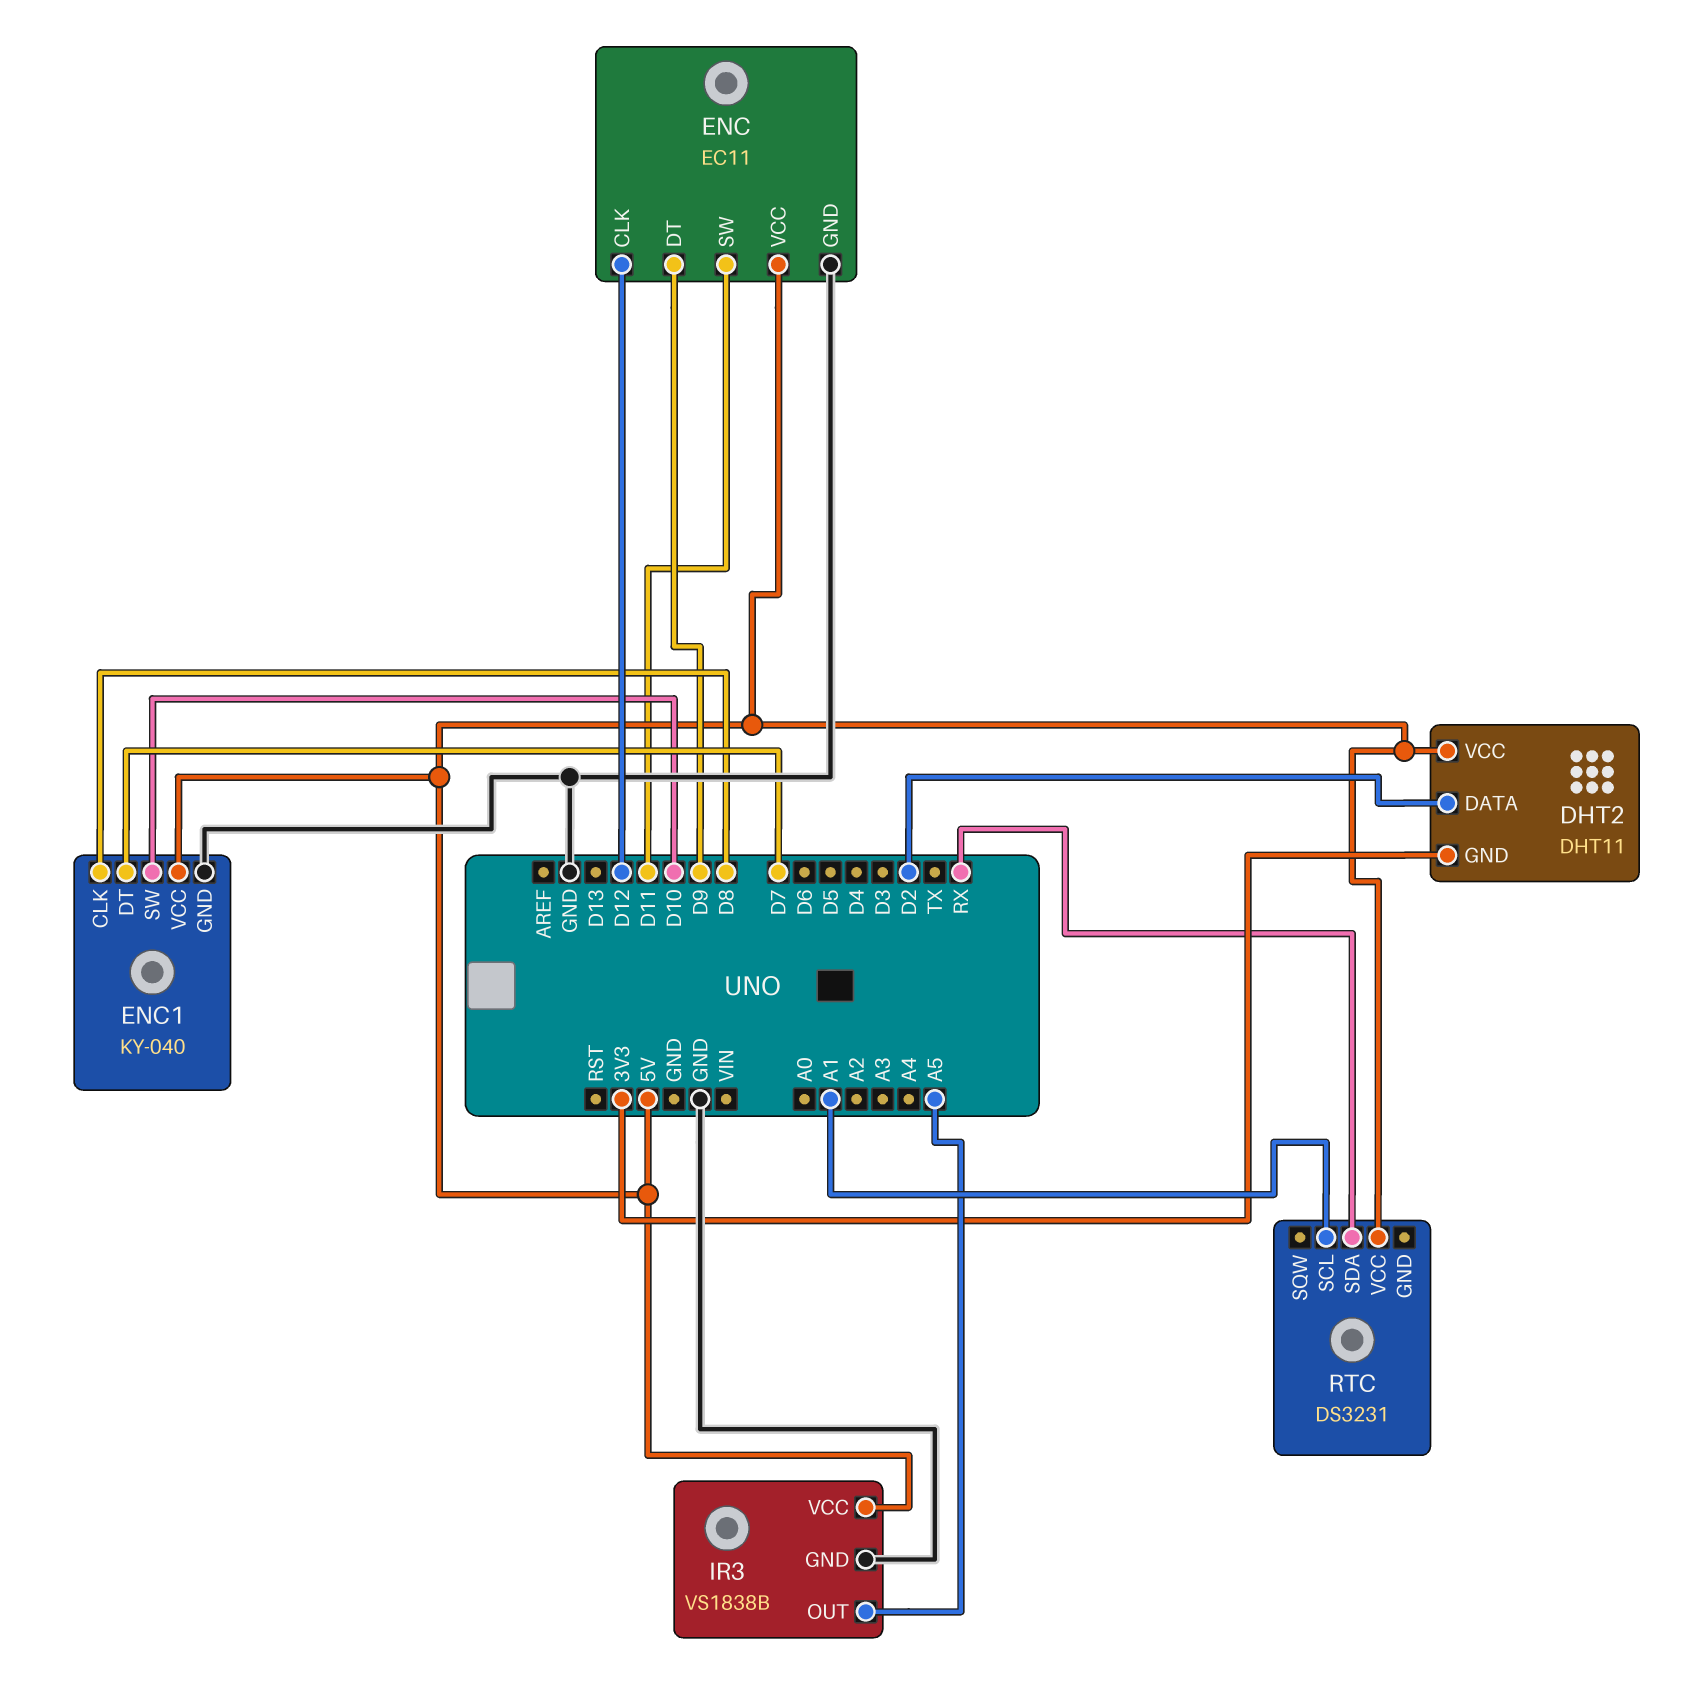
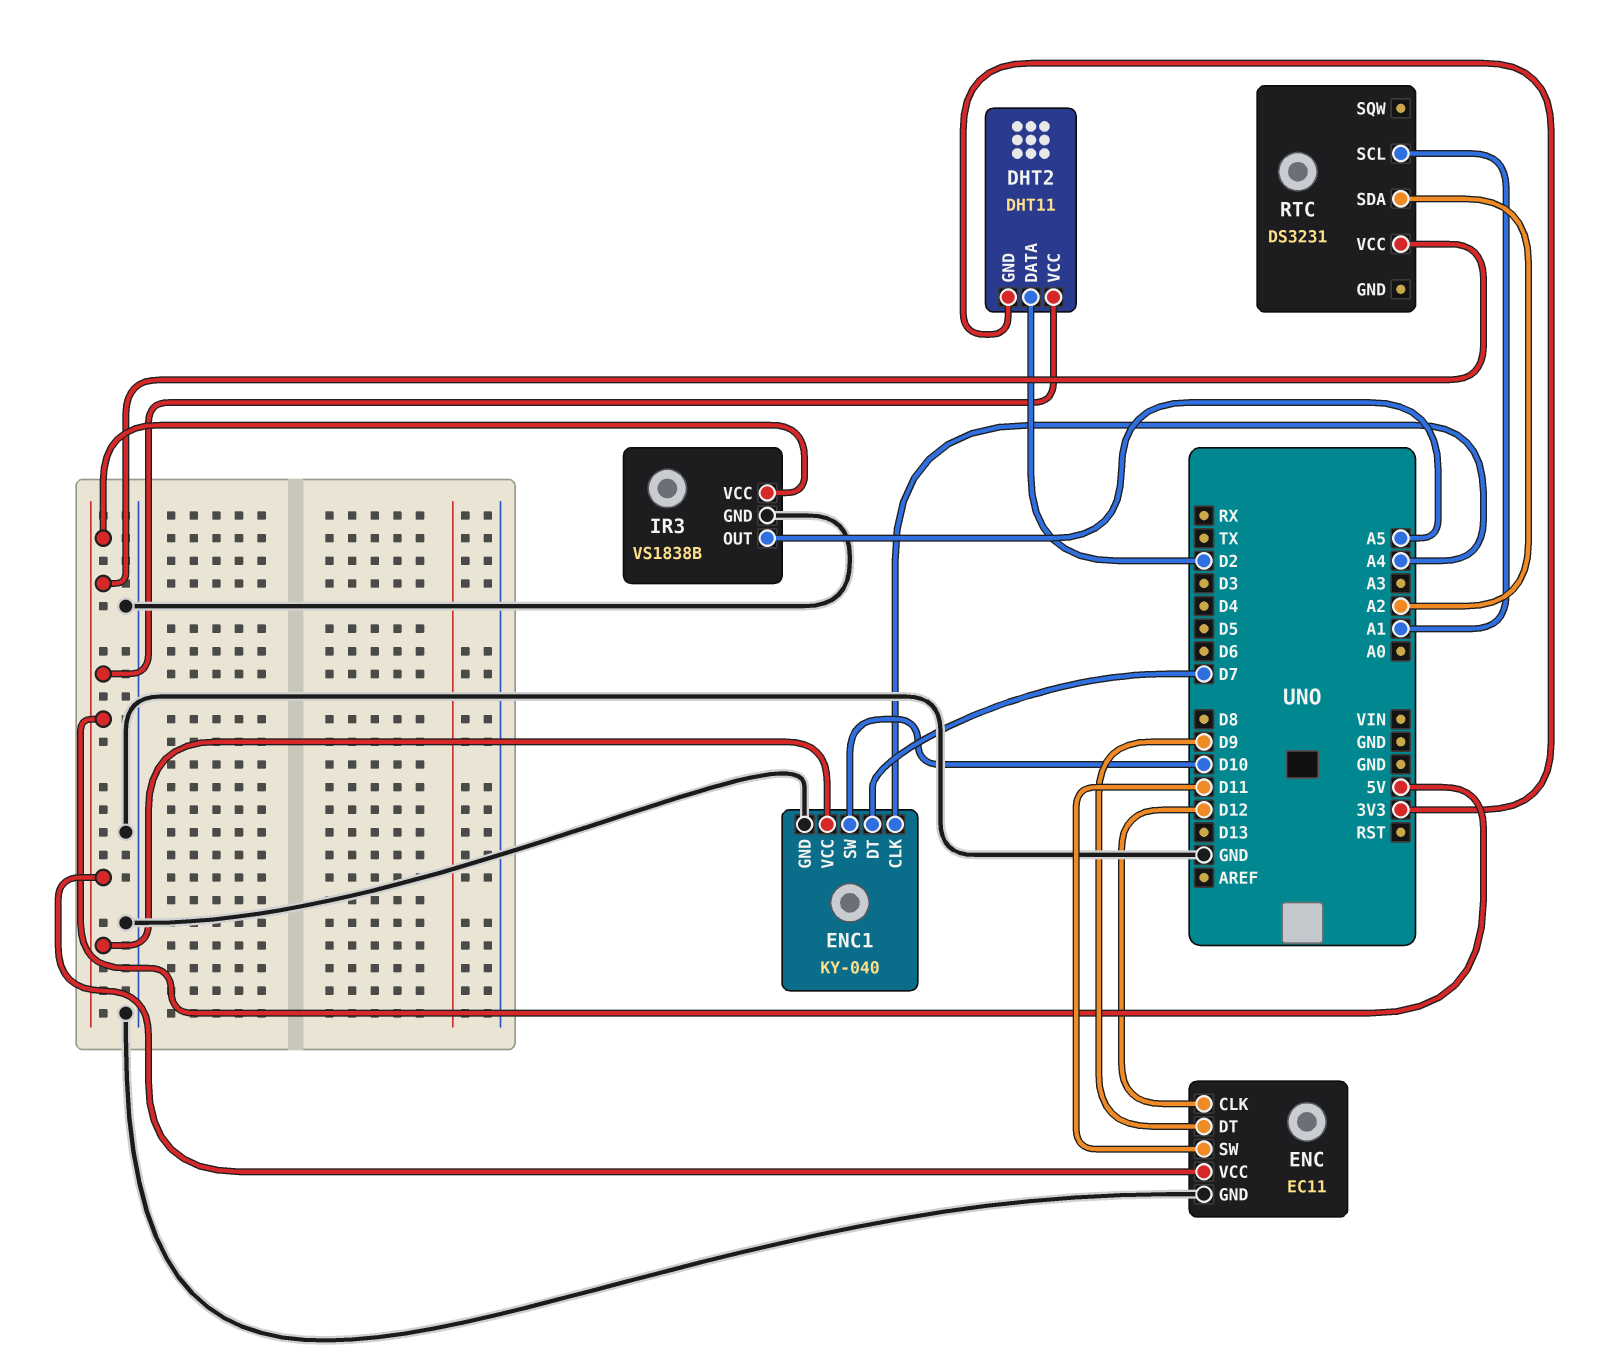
ENC1 pin CLK: D8 -> A4
RTC pin SDA: RX -> A2

